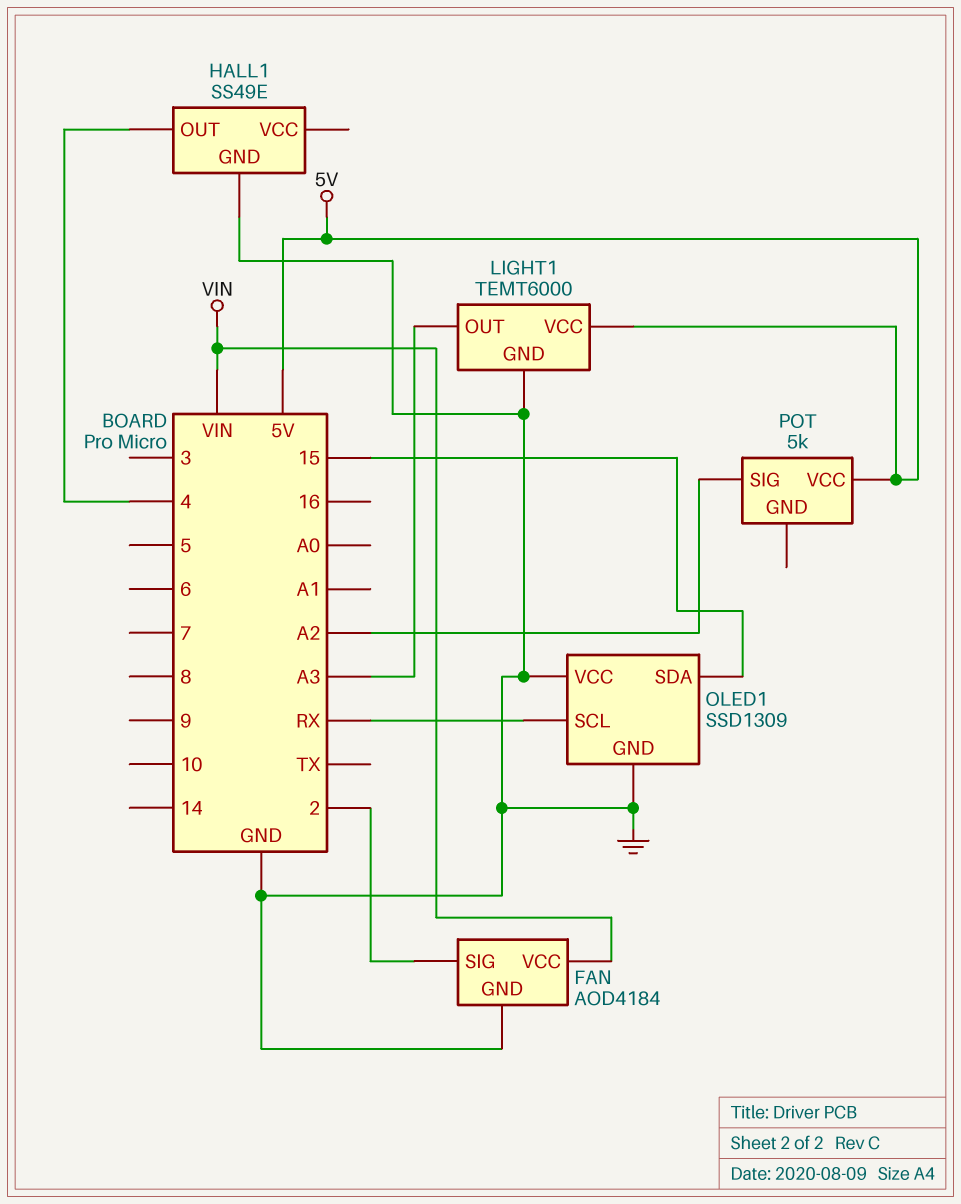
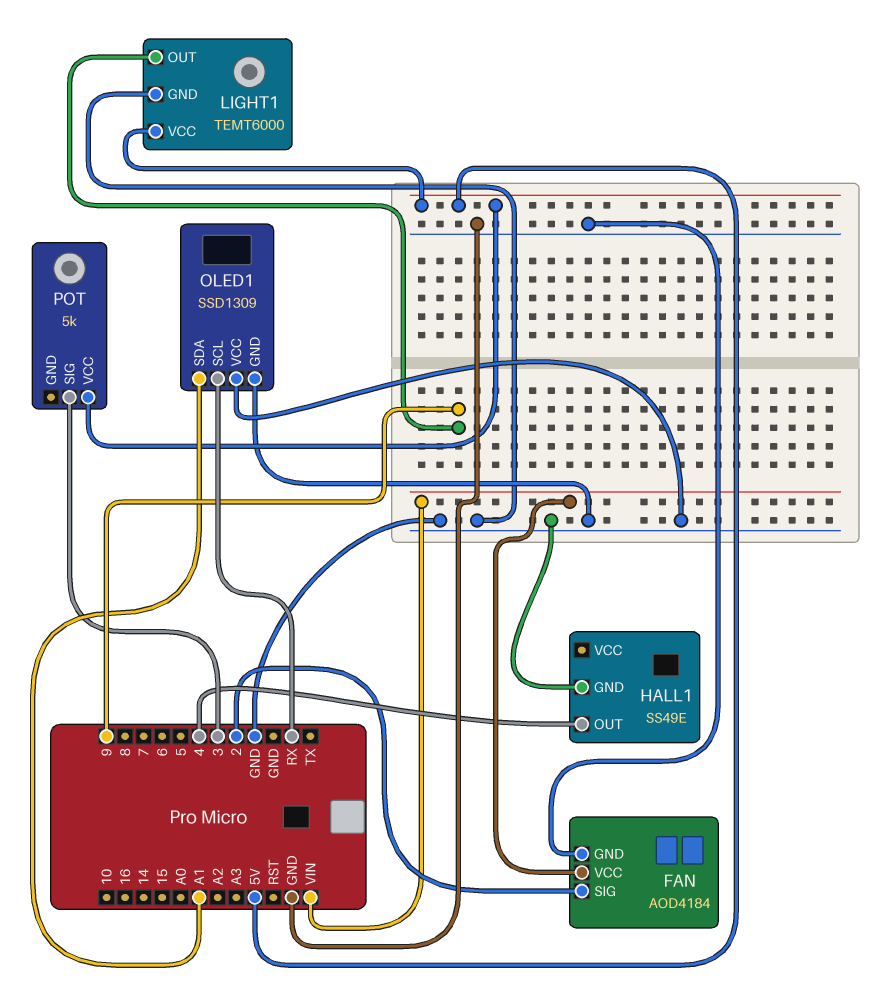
LIGHT1 pin OUT: A3 -> 9
OLED1 pin SDA: 15 -> A1
POT pin SIG: A2 -> 3

